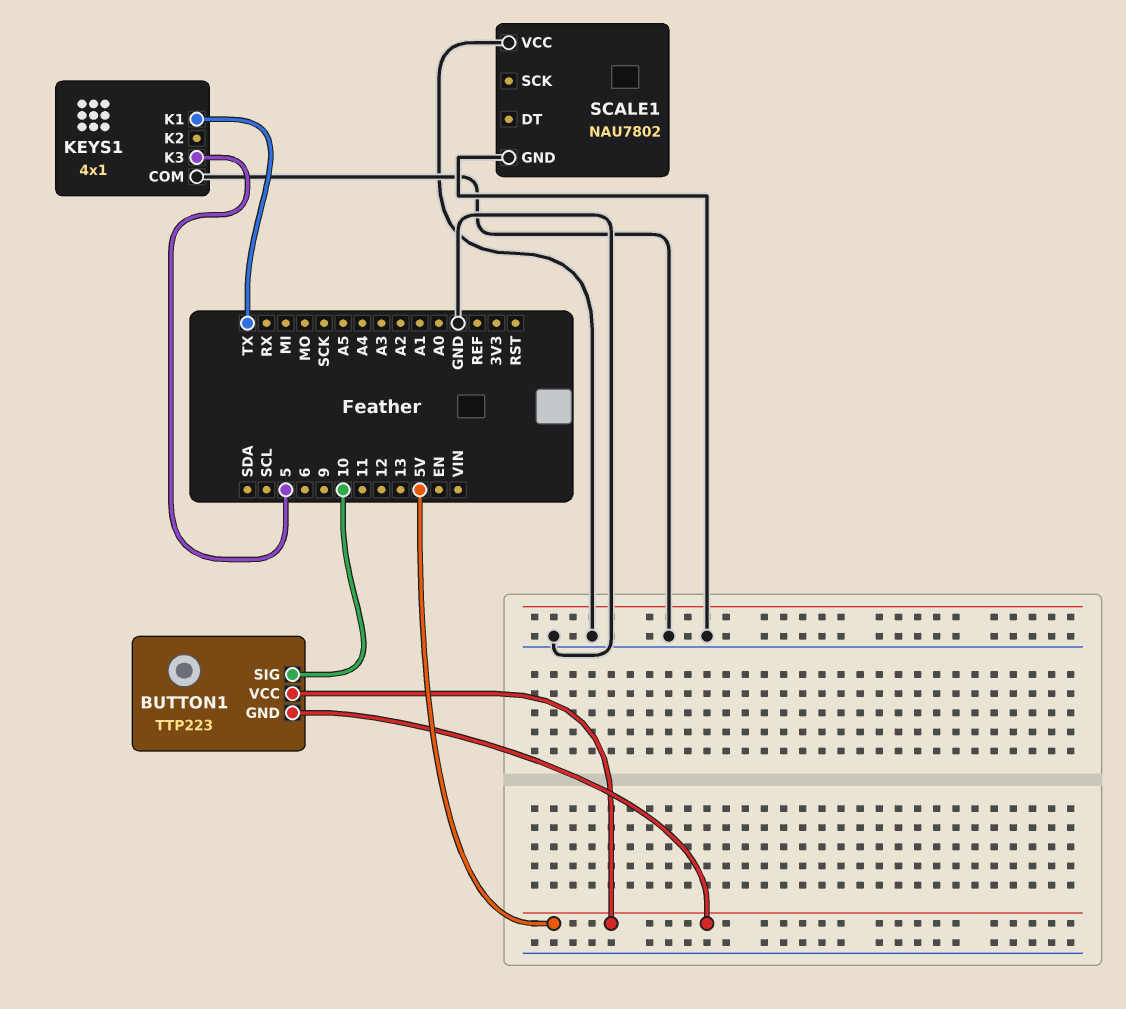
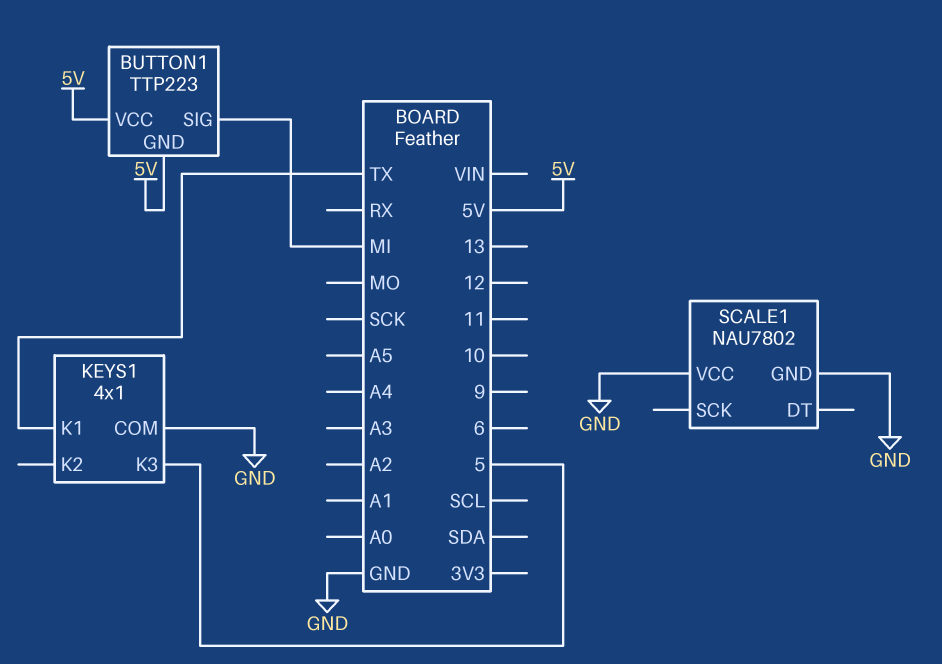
BUTTON1 pin SIG: 10 -> MI

